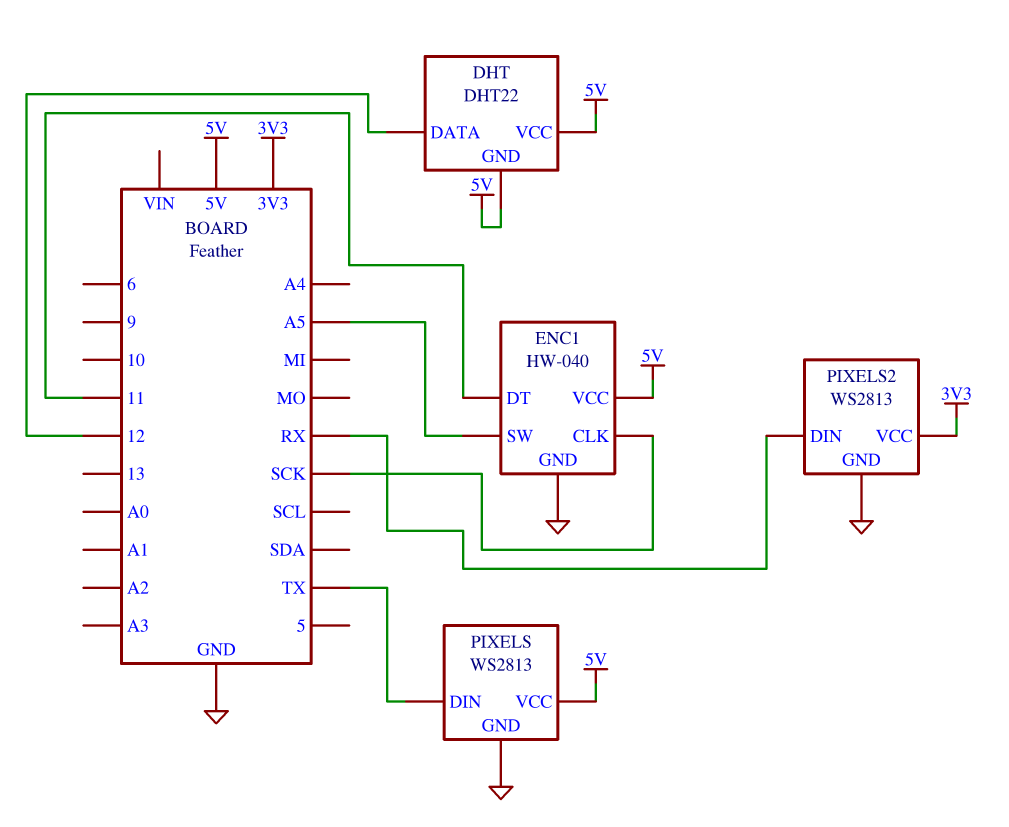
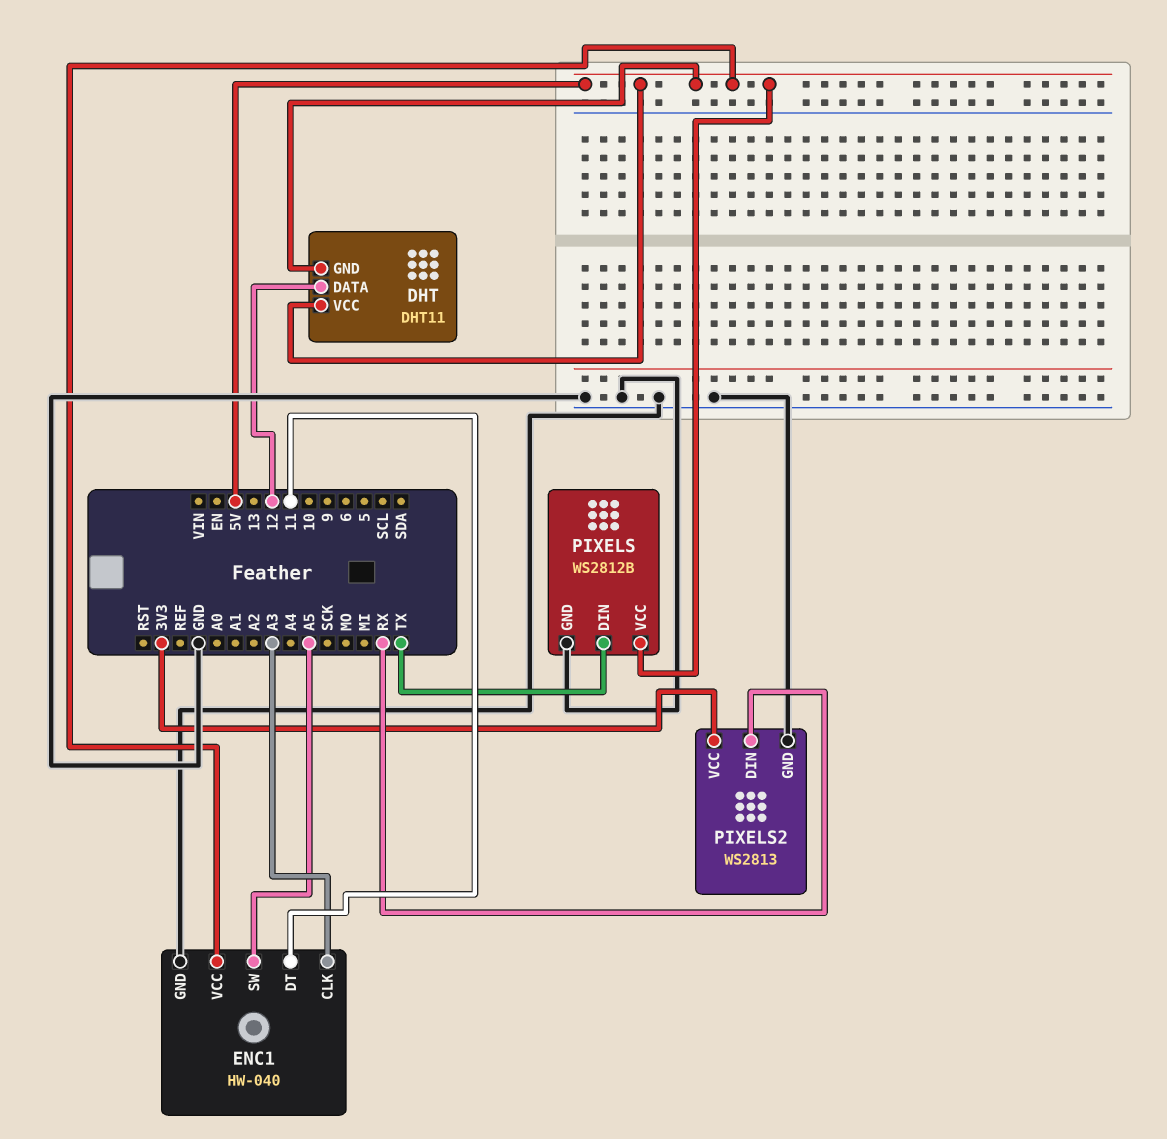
DHT: DHT22 -> DHT11
ENC1 pin CLK: SCK -> A3
PIXELS: WS2813 -> WS2812B

